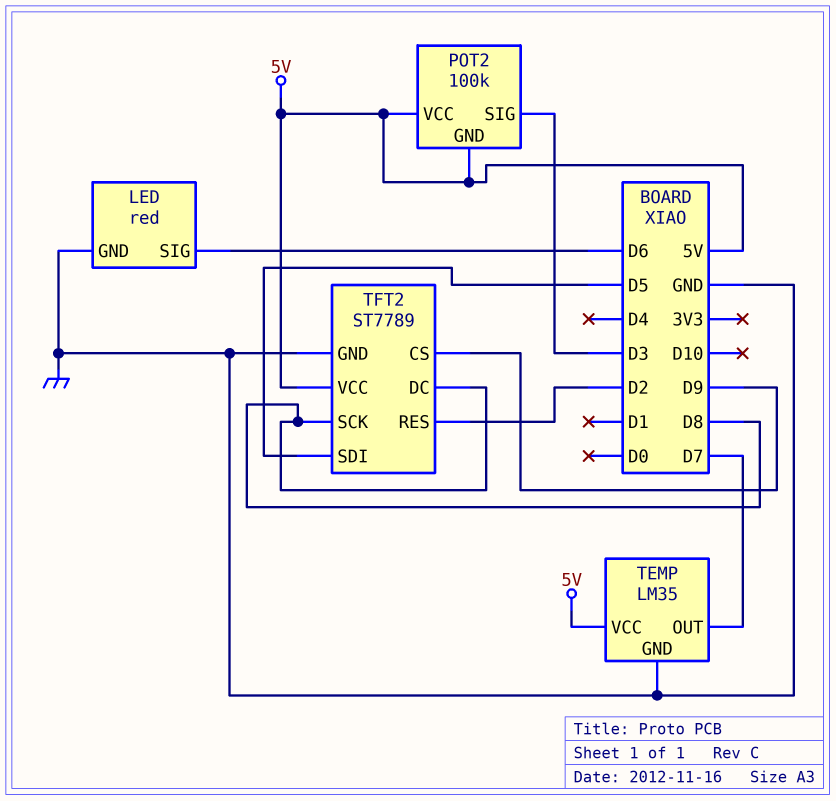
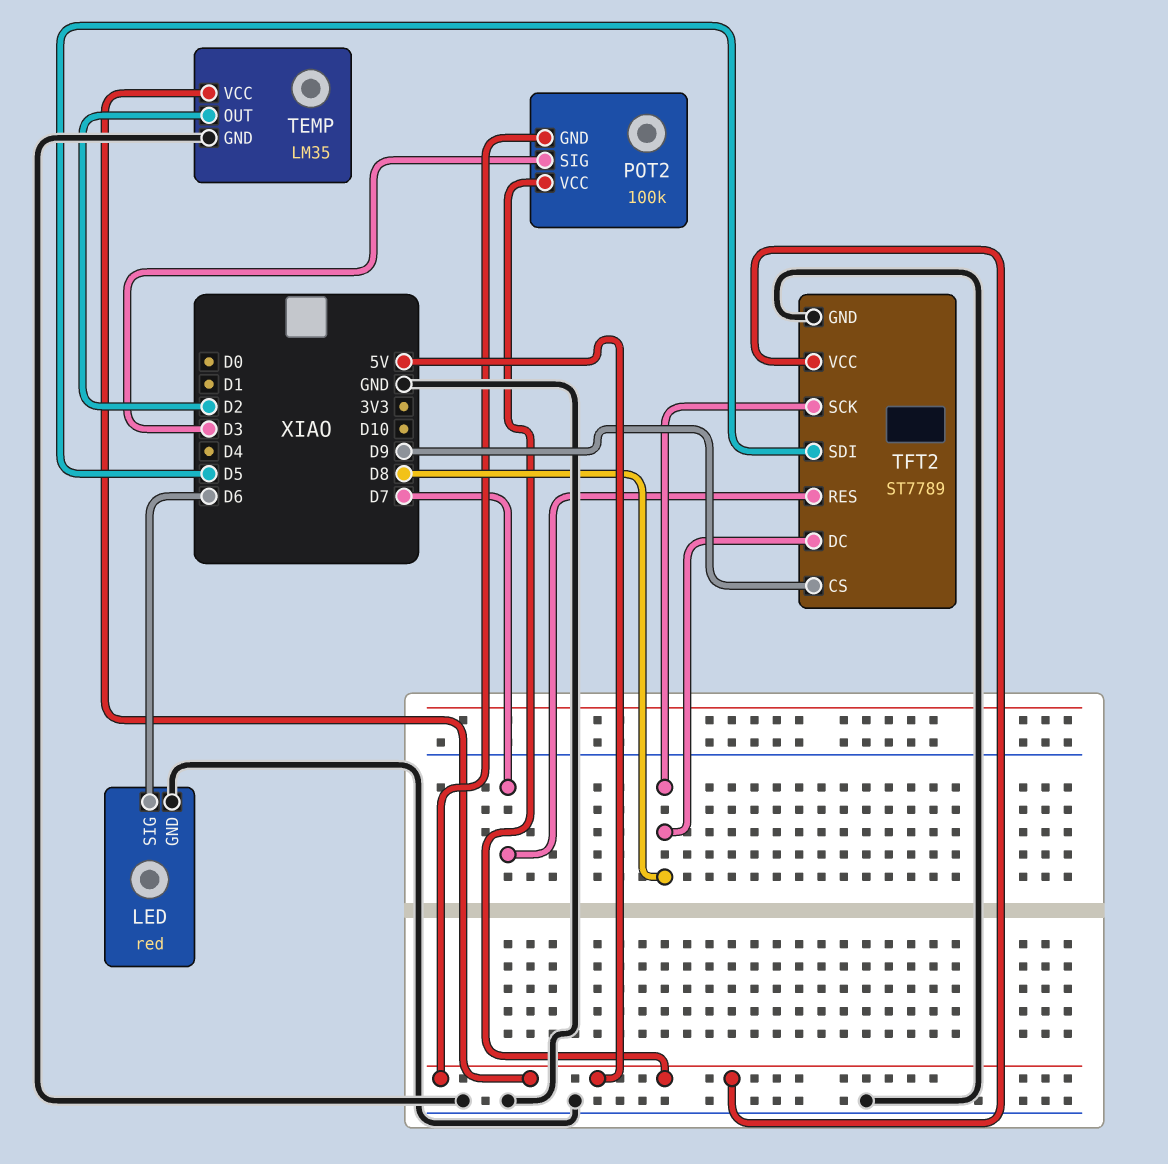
TEMP pin OUT: D7 -> D2
TFT2 pin RES: D2 -> D7

